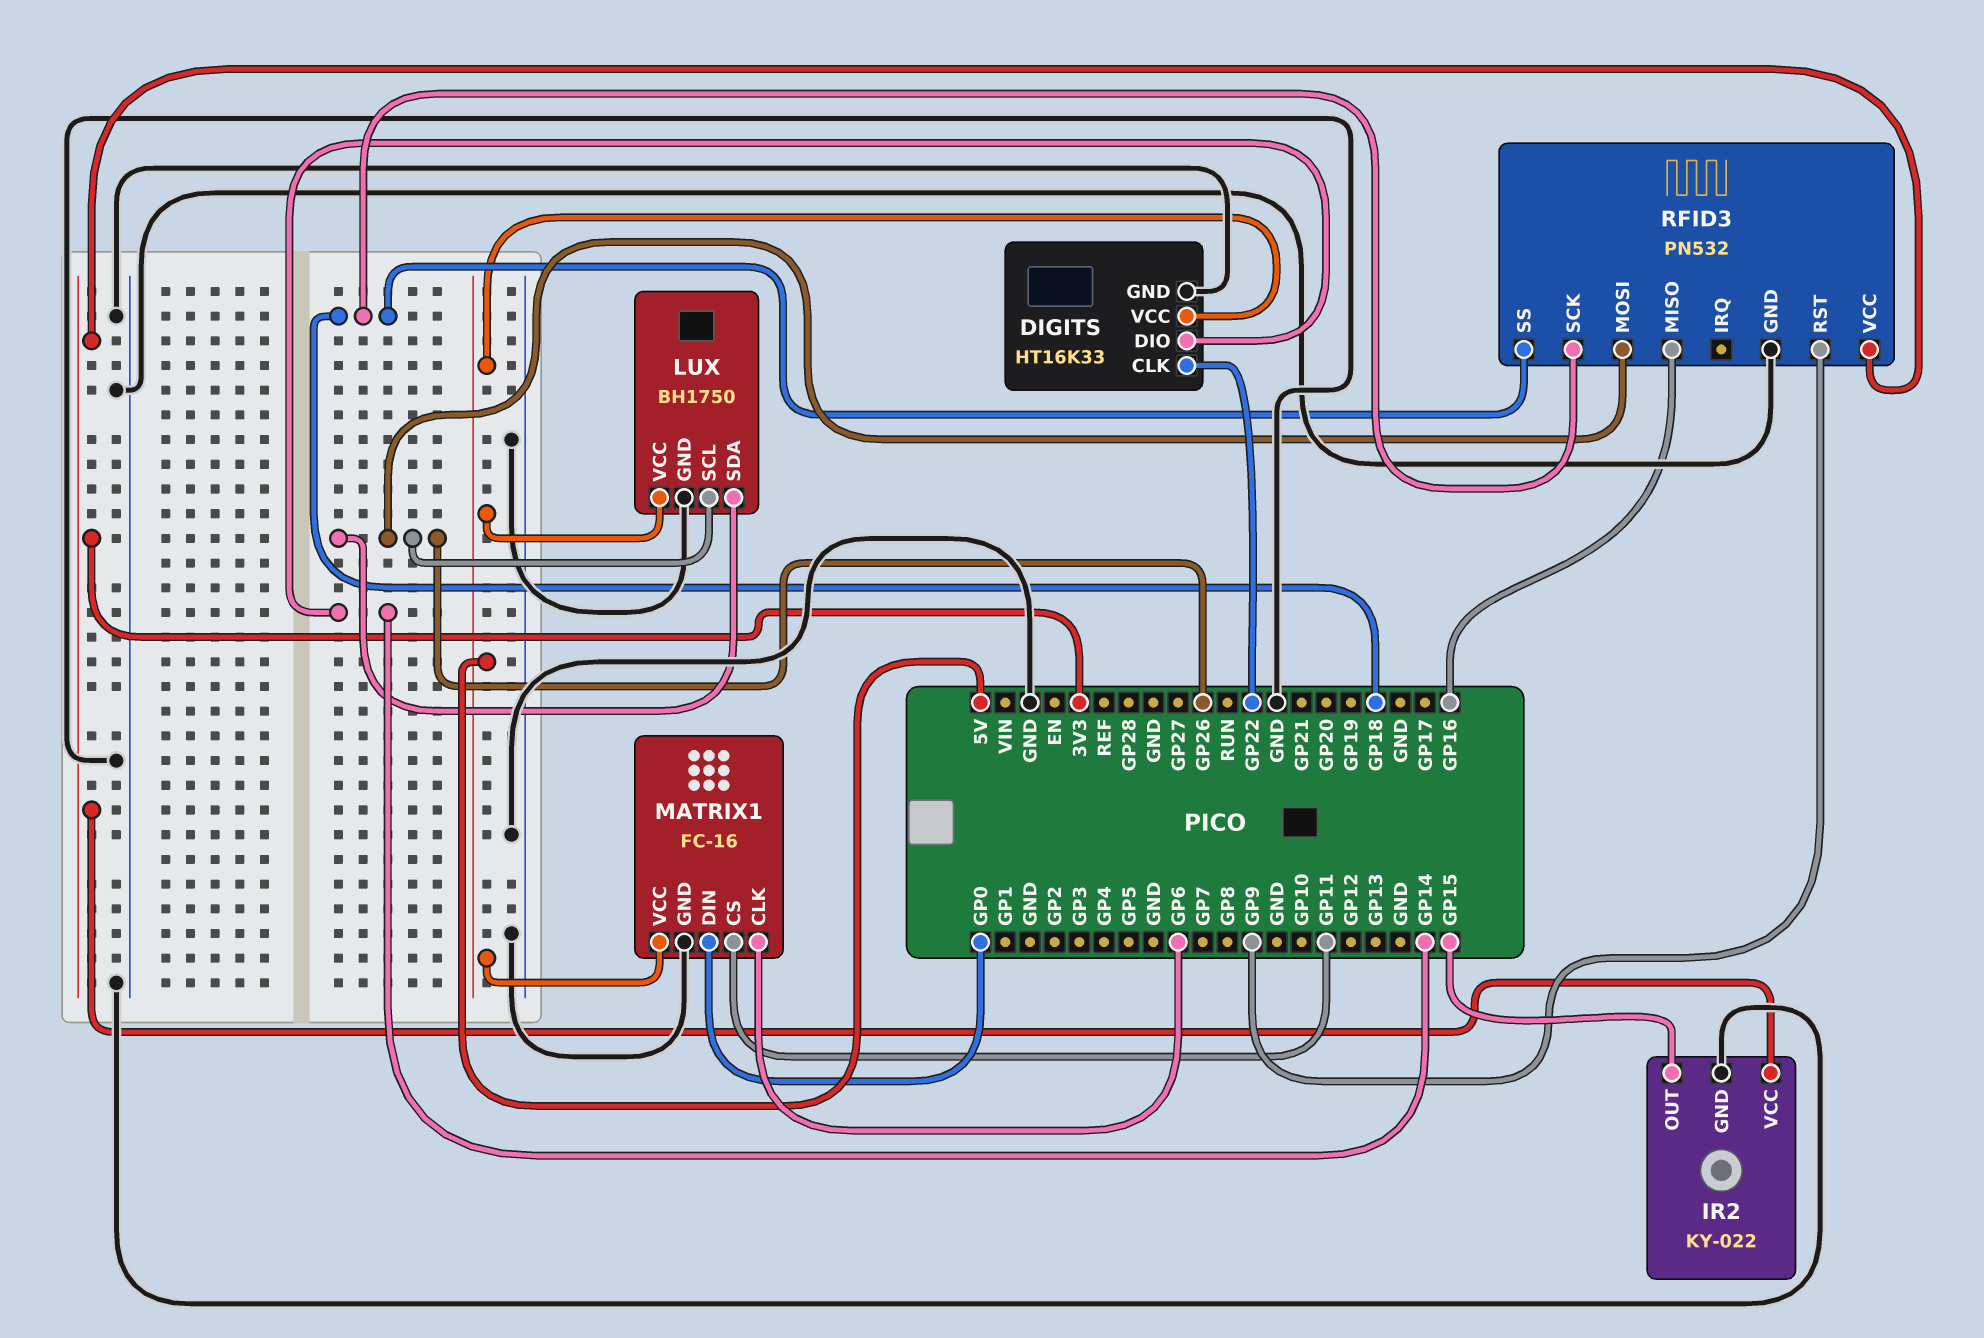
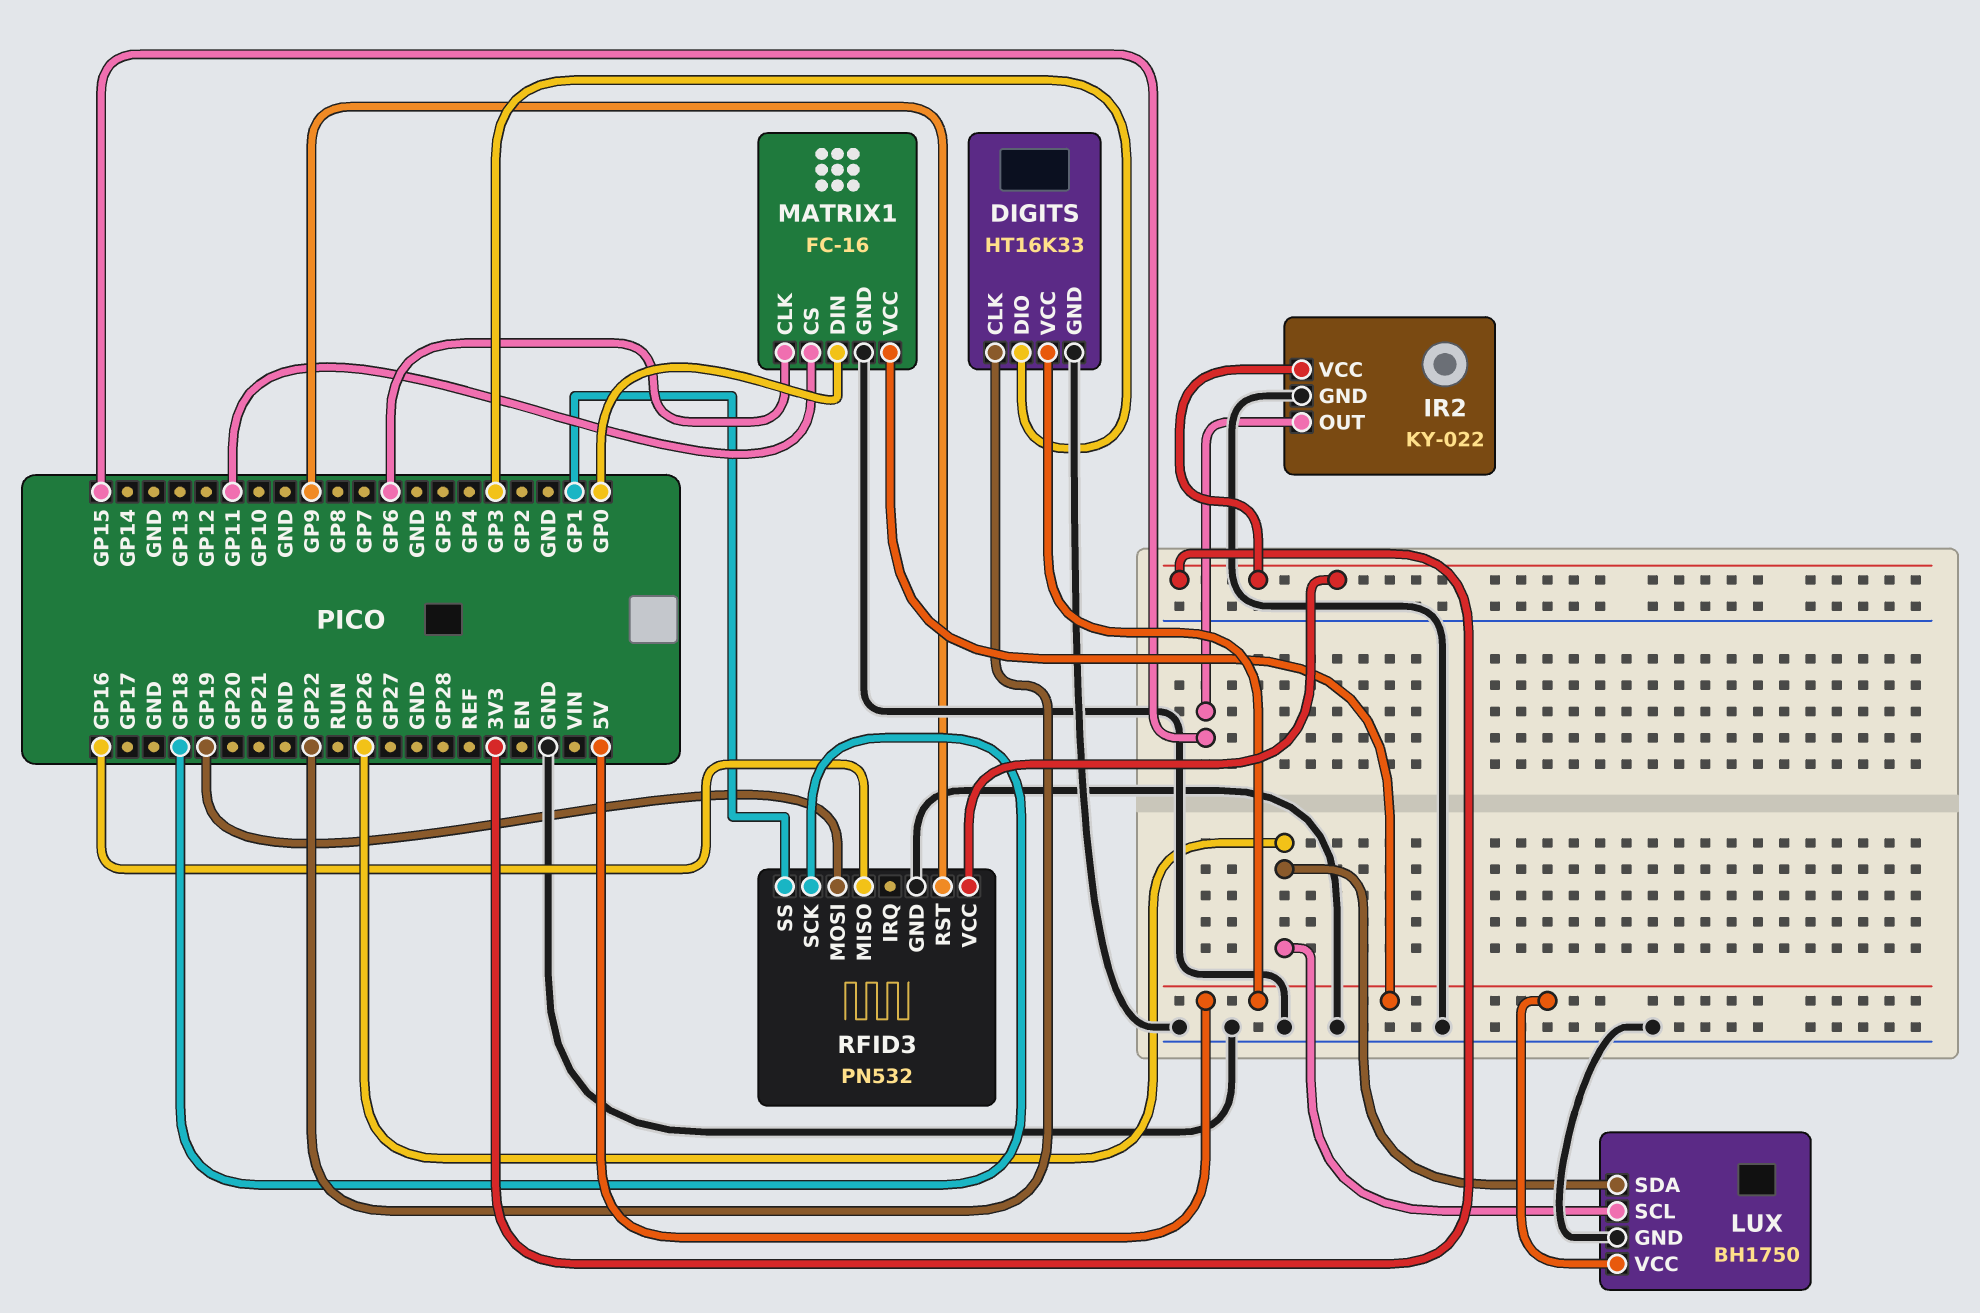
DIGITS pin DIO: GP14 -> GP3
RFID3 pin MOSI: GP26 -> GP19
RFID3 pin SS: GP18 -> GP1

